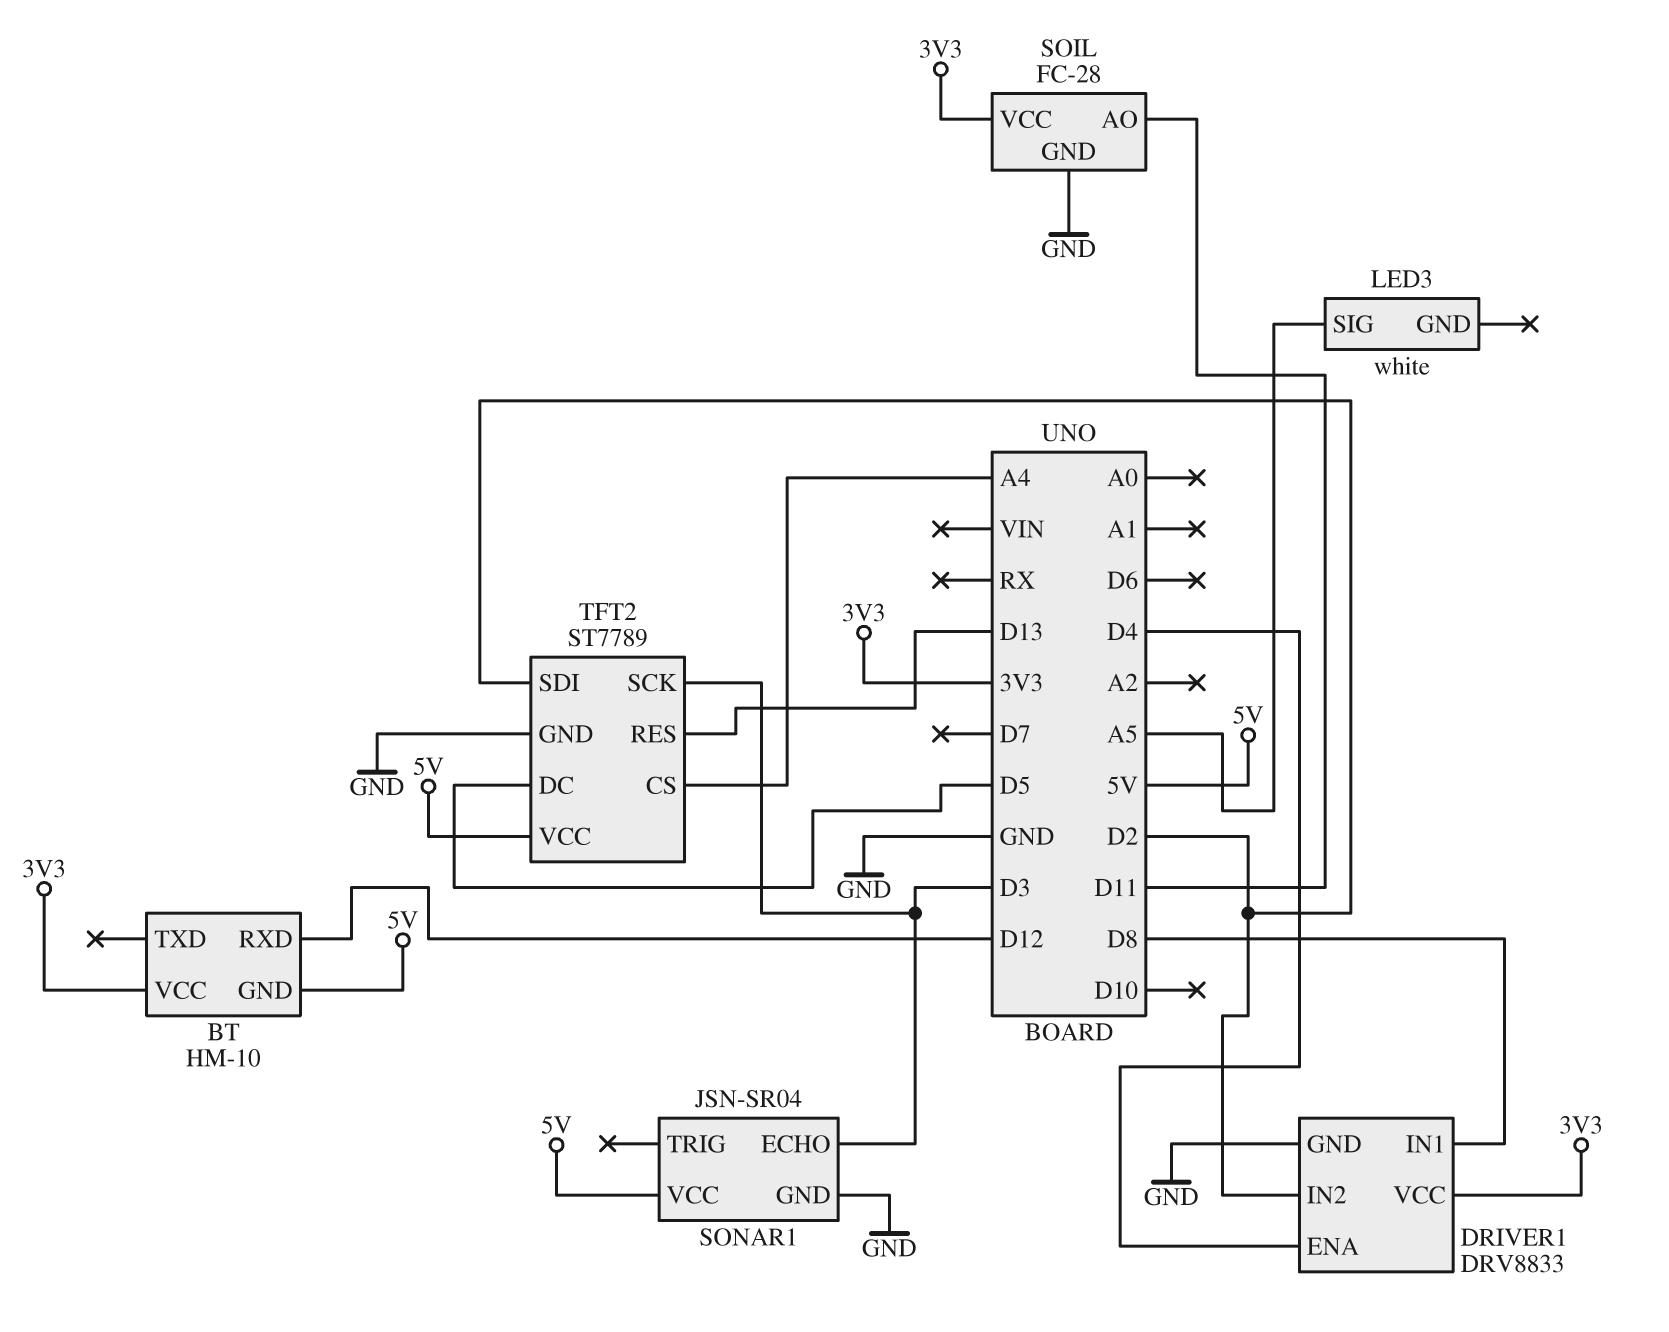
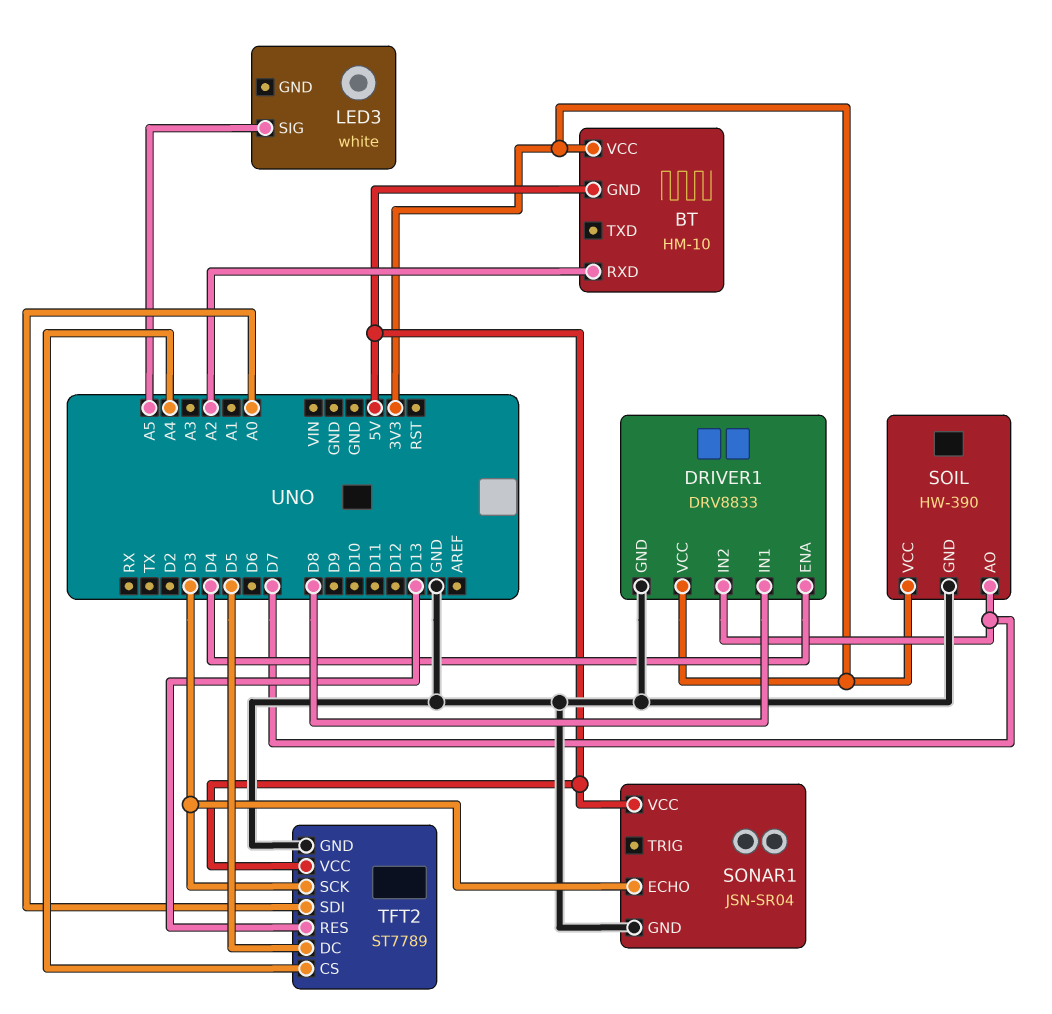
BT pin RXD: D12 -> A2
DRIVER1 pin IN2: D2 -> D7
SOIL: FC-28 -> HW-390
SOIL pin AO: D11 -> D7
TFT2 pin SDI: D2 -> A0

